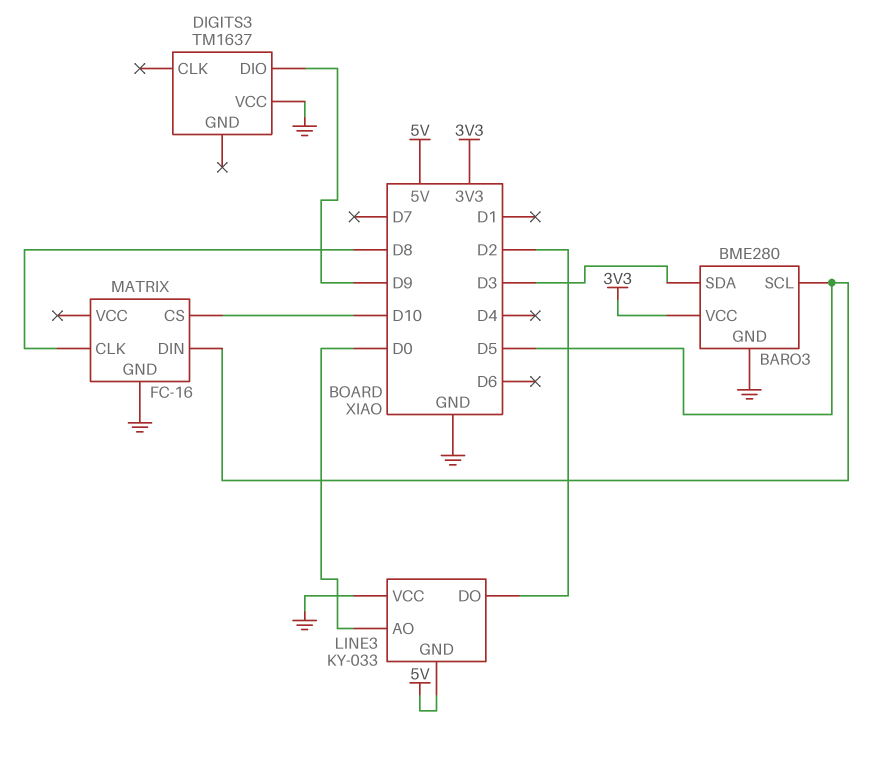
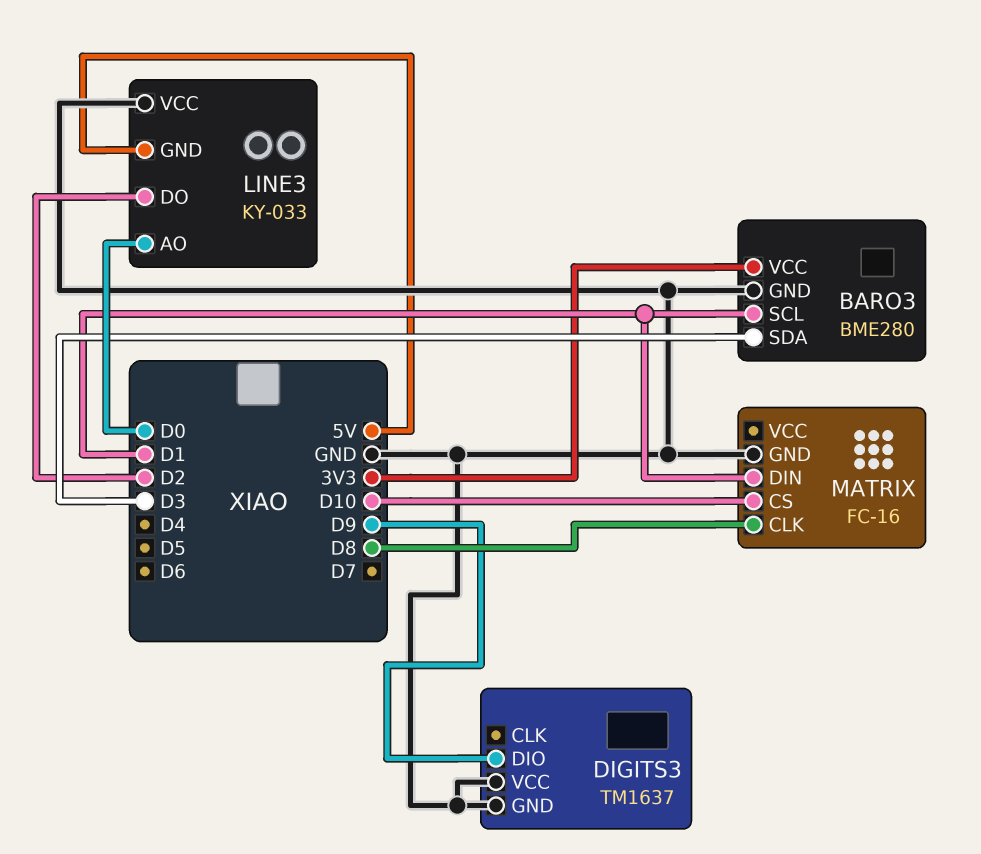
BARO3 pin SCL: D5 -> D1
DIGITS3 pin GND: none -> GND
MATRIX pin DIN: D5 -> D1

